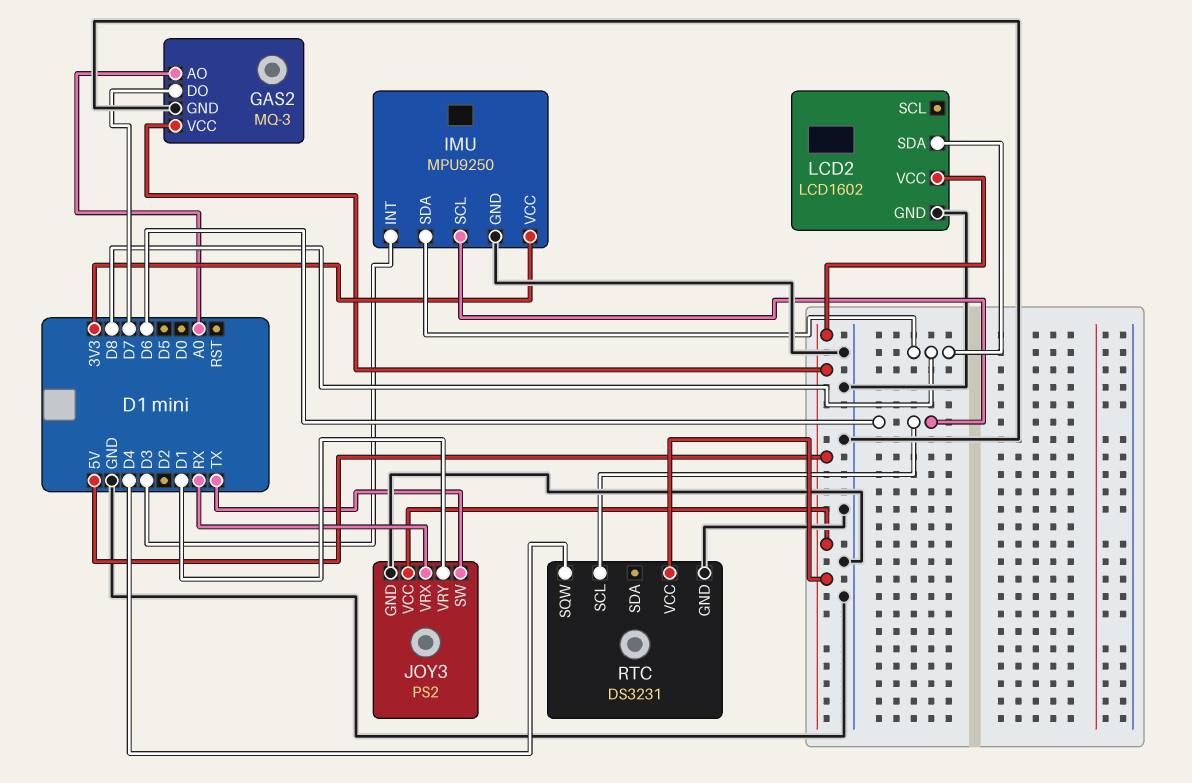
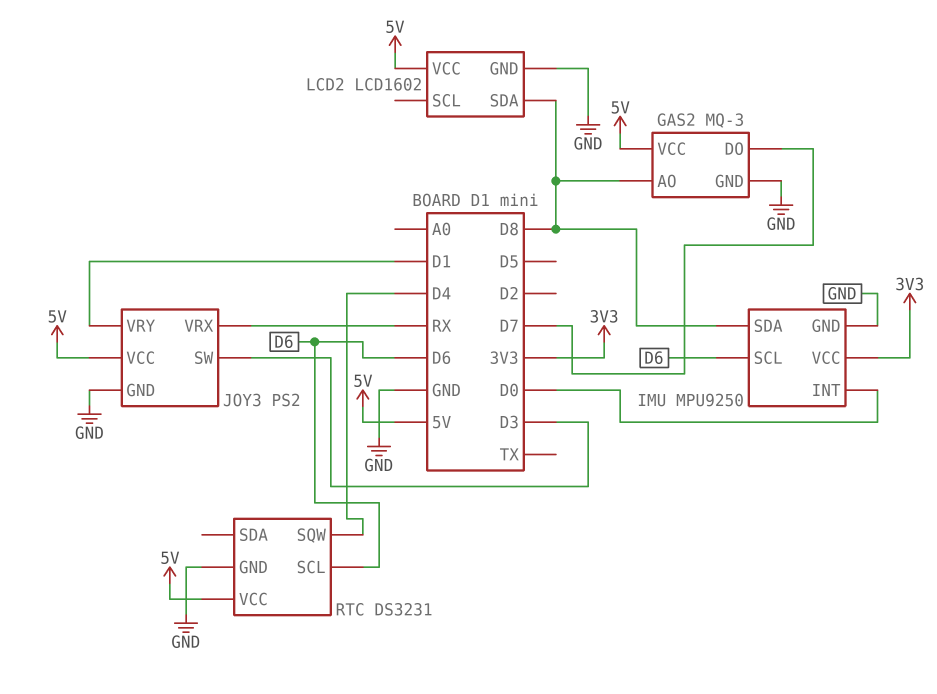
GAS2 pin AO: A0 -> D8
IMU pin INT: D3 -> D0
JOY3 pin SW: TX -> D3

